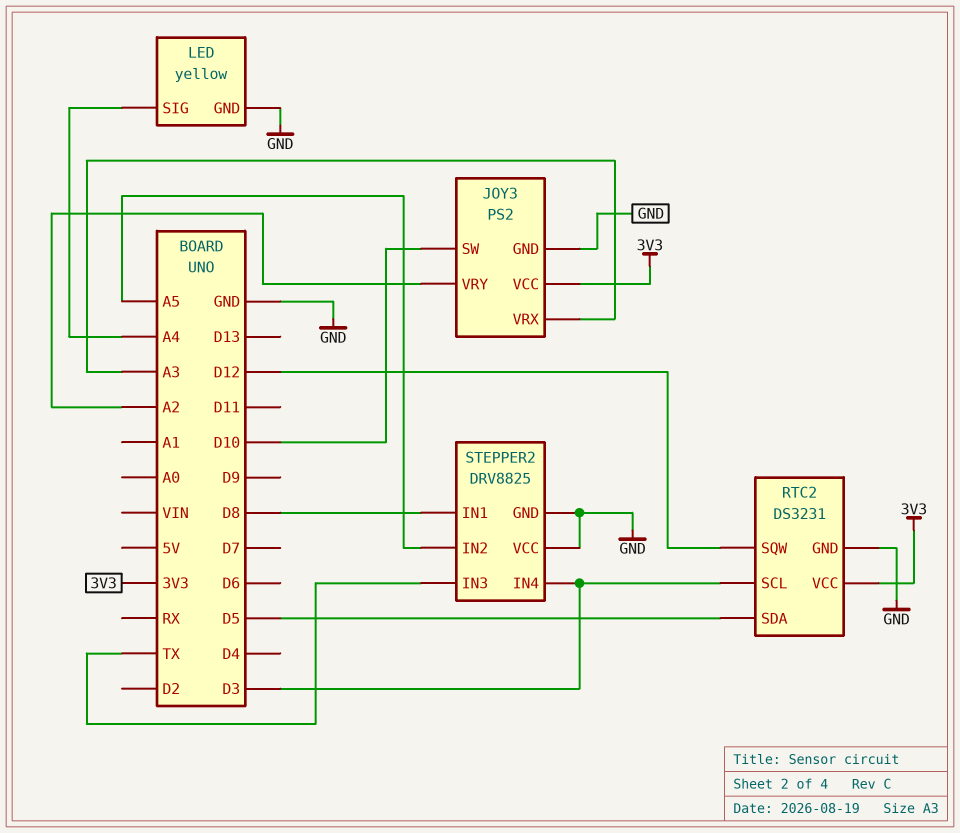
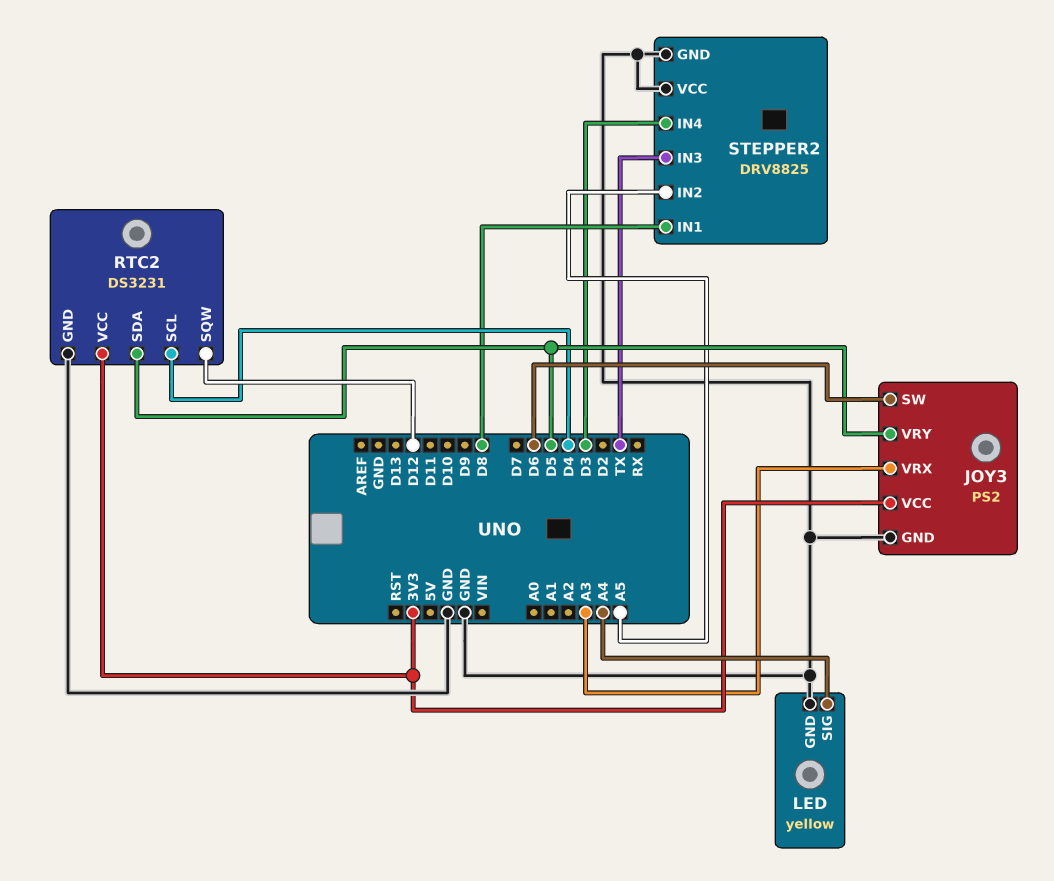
JOY3 pin SW: D10 -> D6
JOY3 pin VRY: A2 -> D5
RTC2 pin SCL: D3 -> D4

